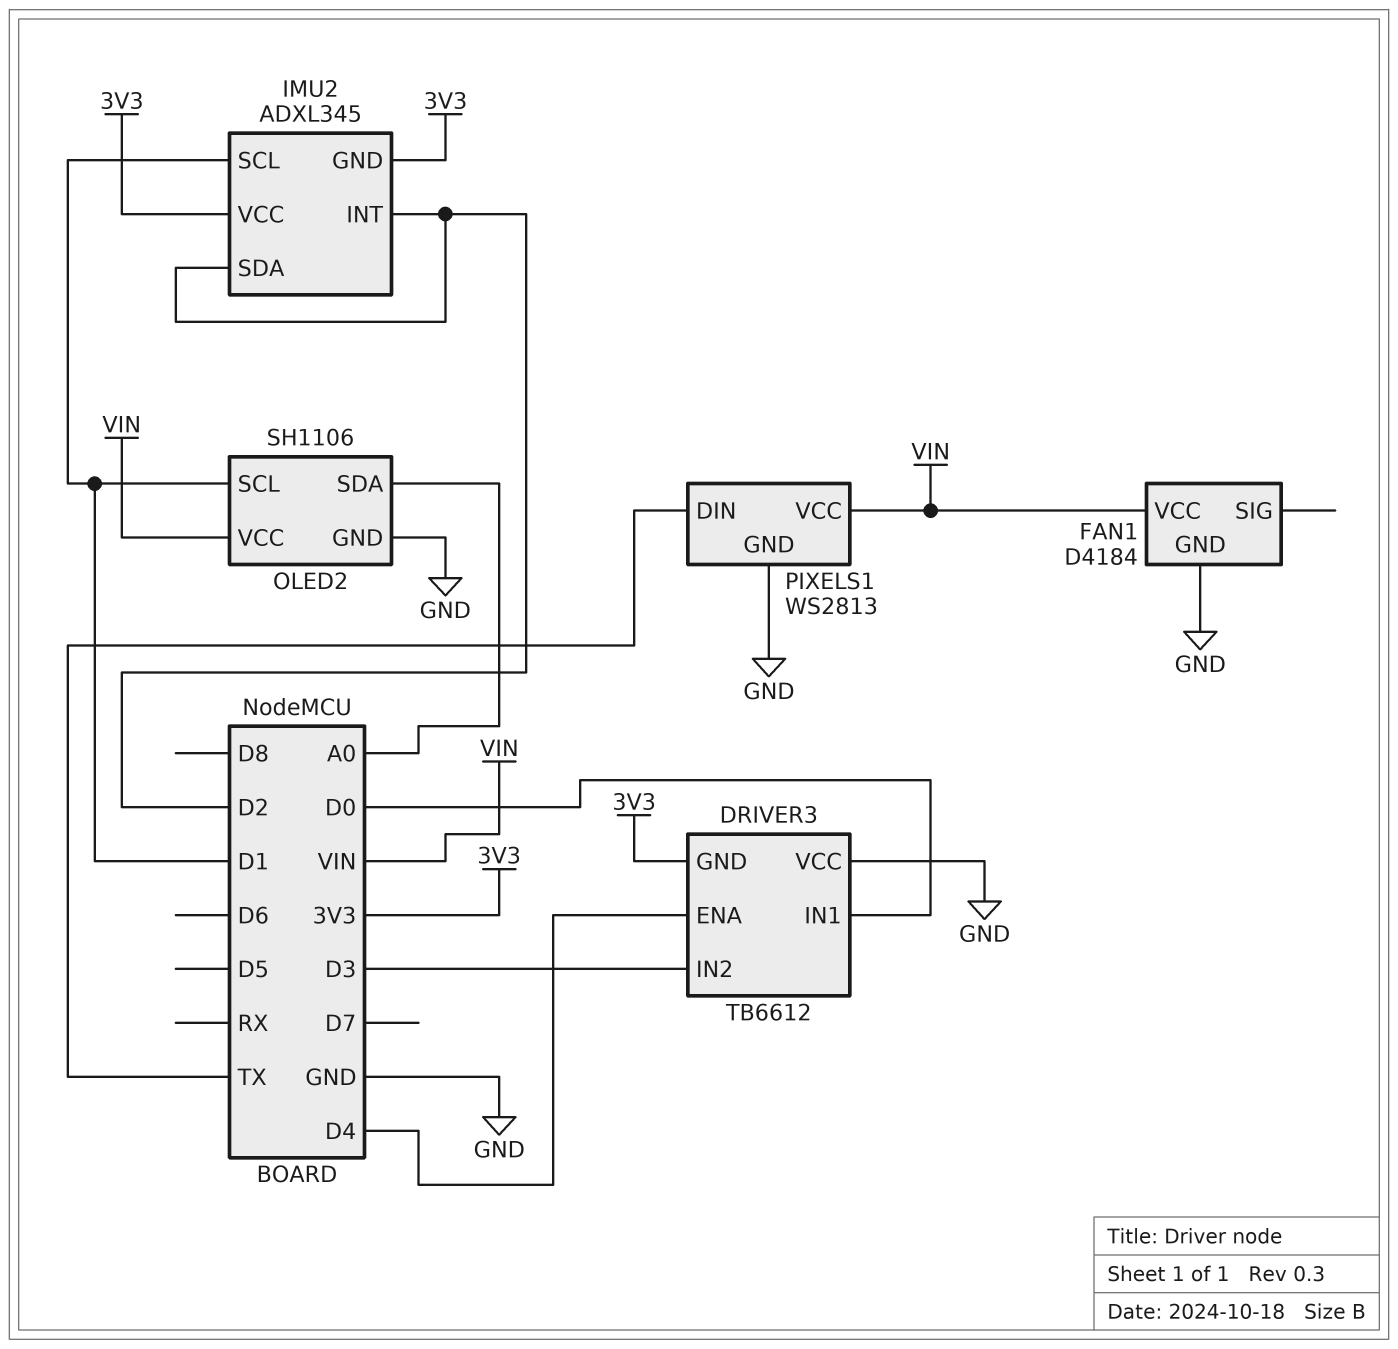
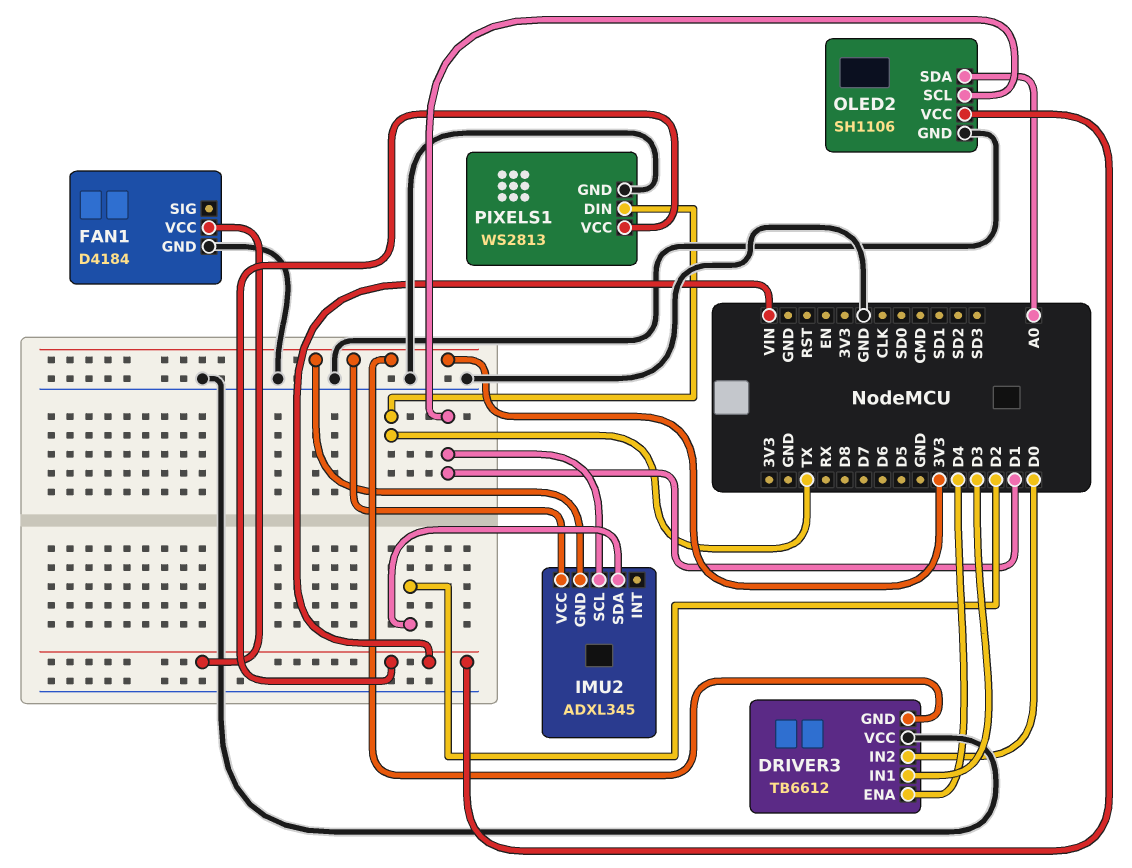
DRIVER3 pin IN1: D0 -> D3
DRIVER3 pin IN2: D3 -> D0
IMU2 pin INT: D2 -> none

